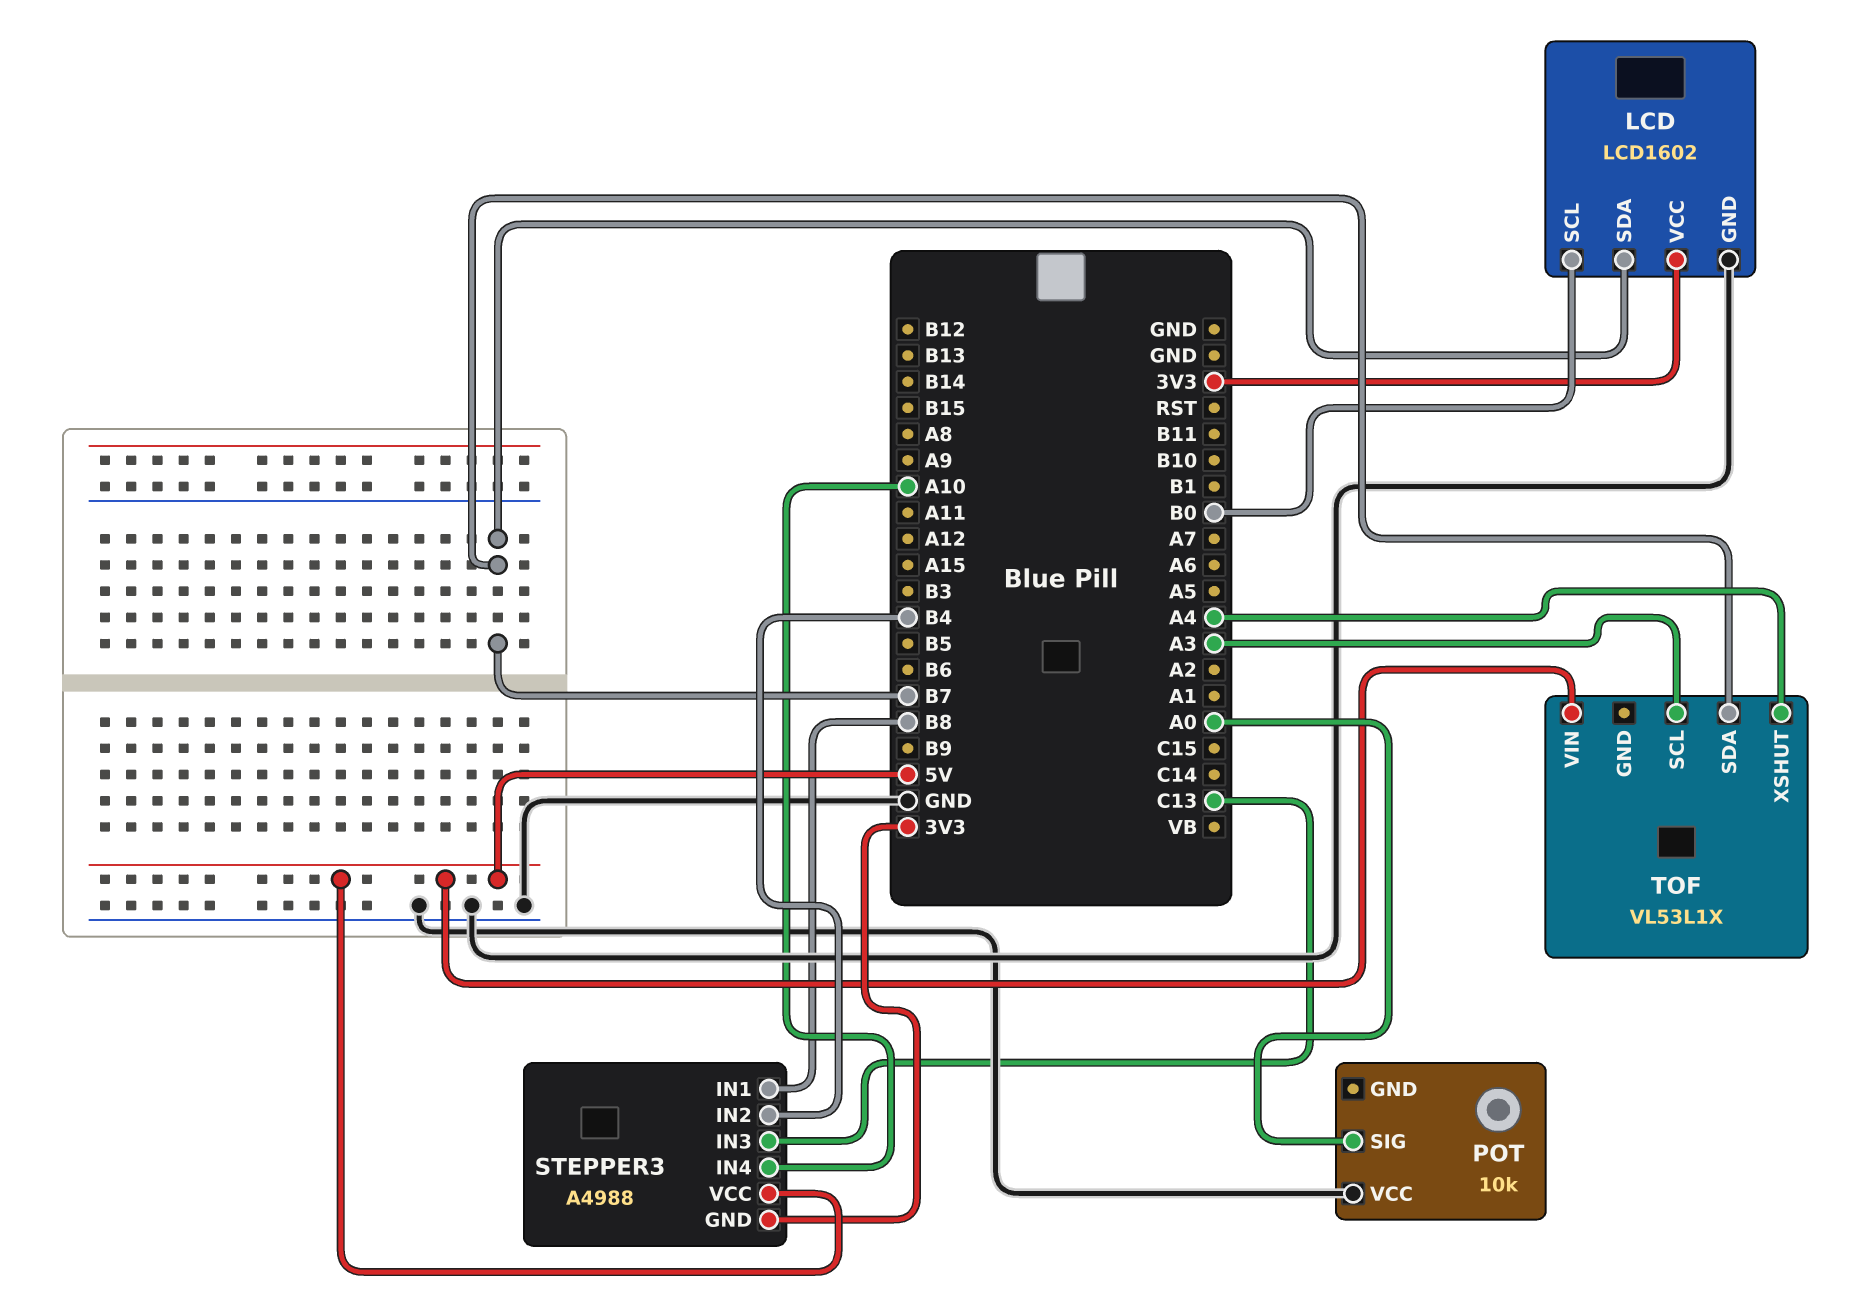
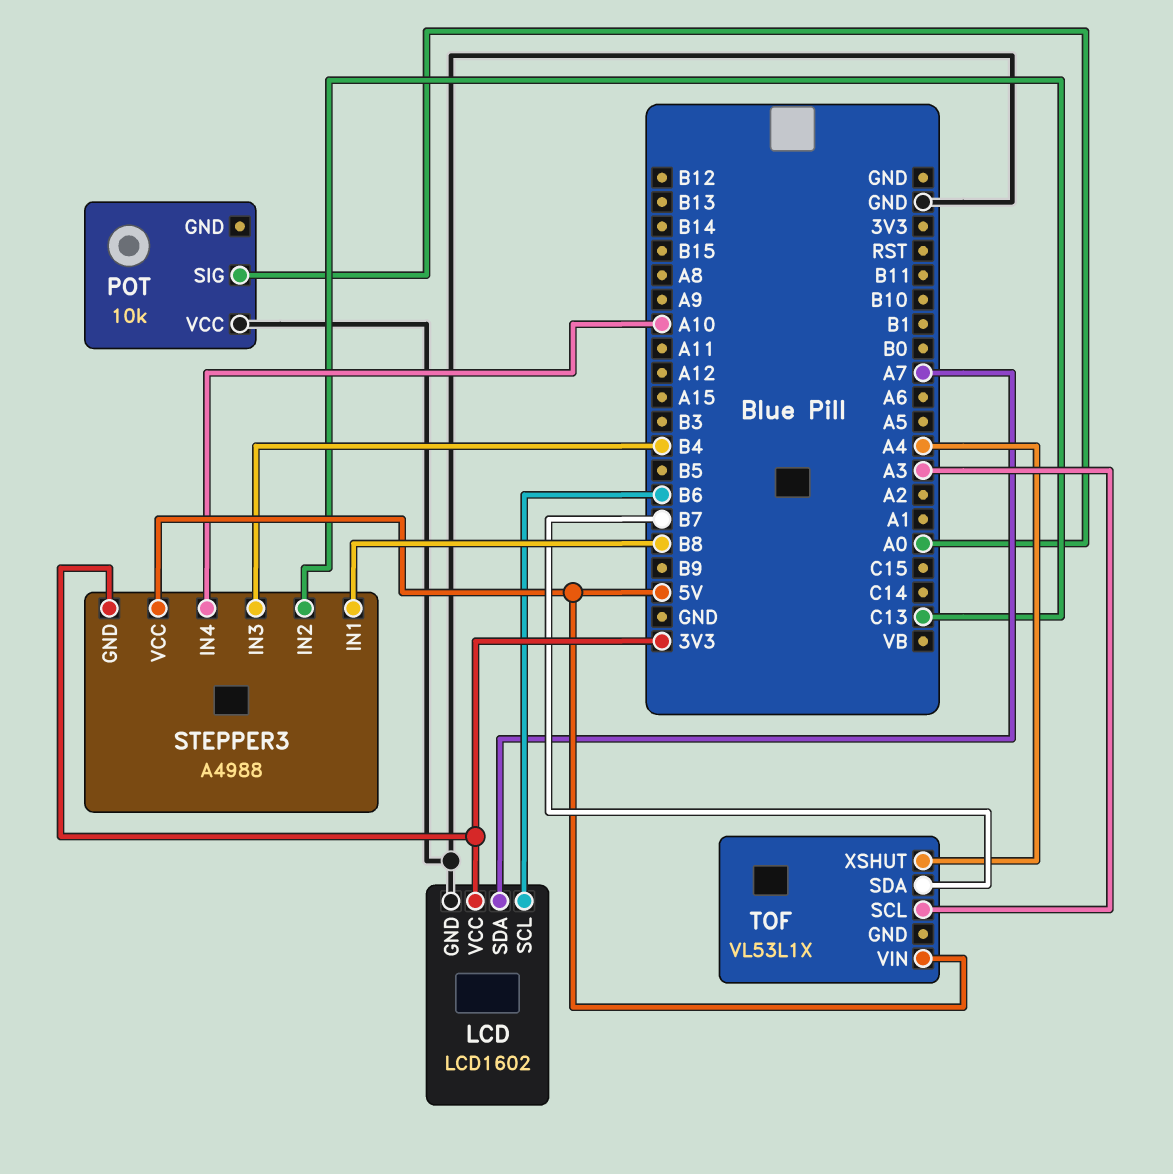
LCD pin SCL: B0 -> B6
LCD pin SDA: B7 -> A7
STEPPER3 pin IN2: B4 -> C13
STEPPER3 pin IN3: C13 -> B4

